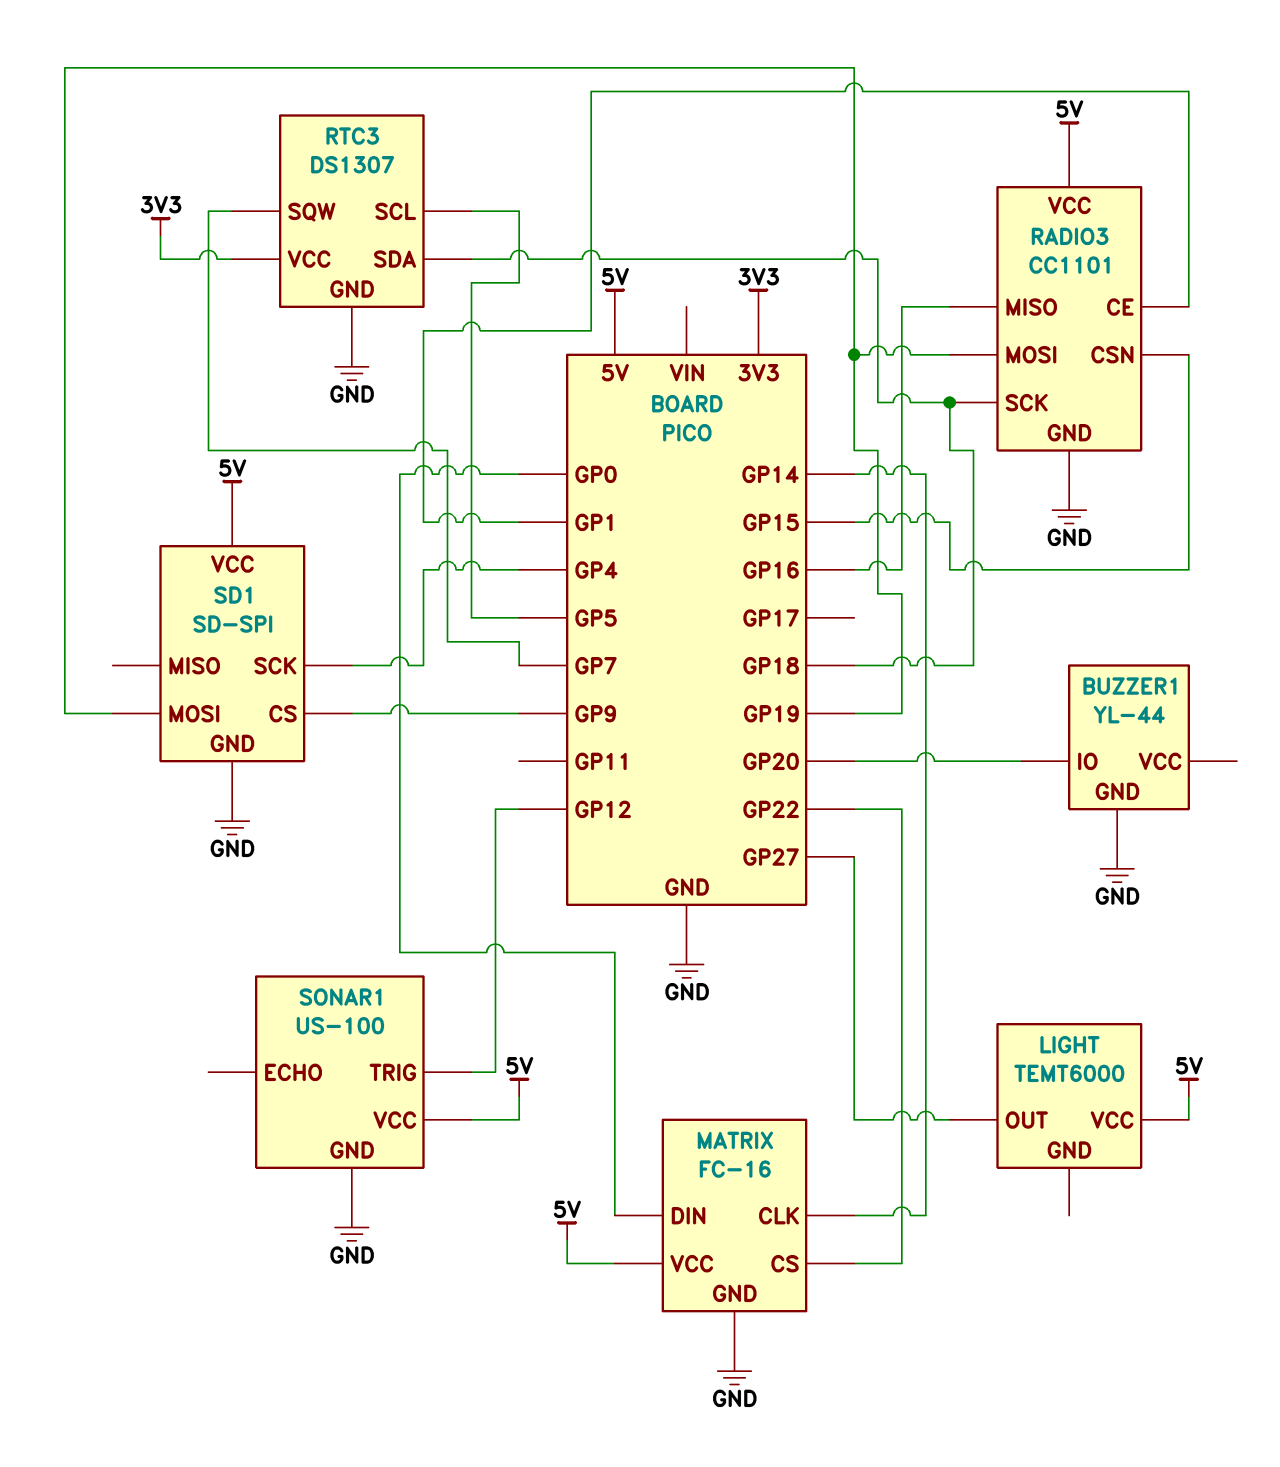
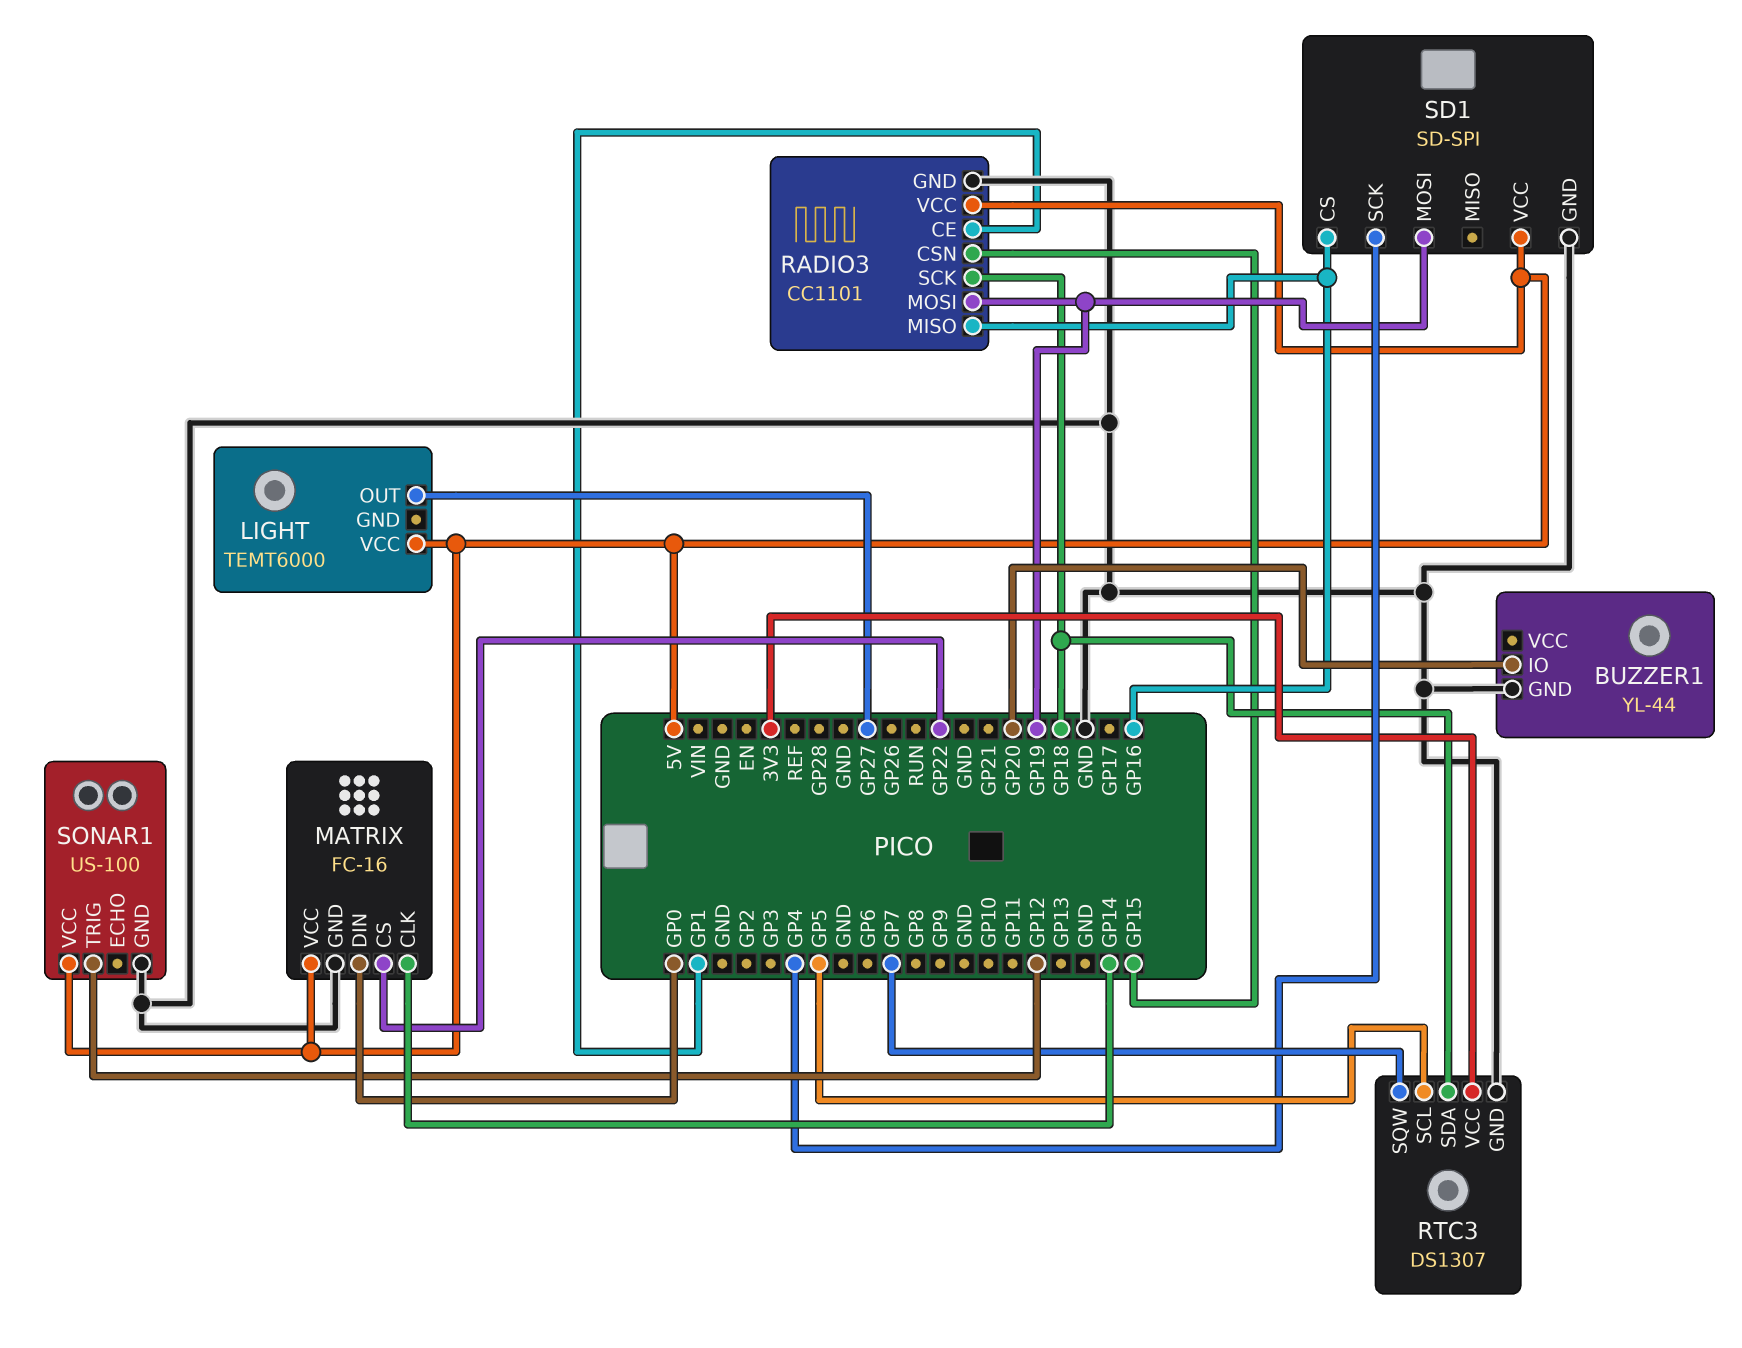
SD1 pin CS: GP9 -> GP16

